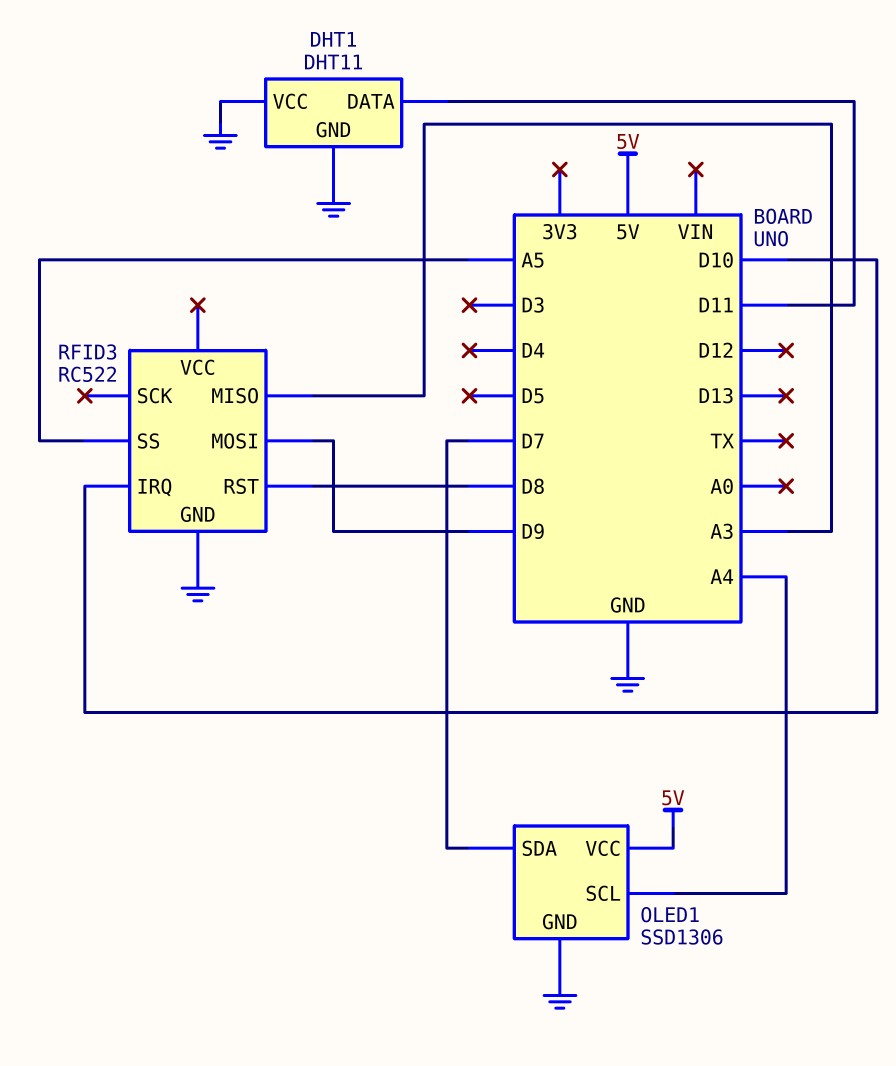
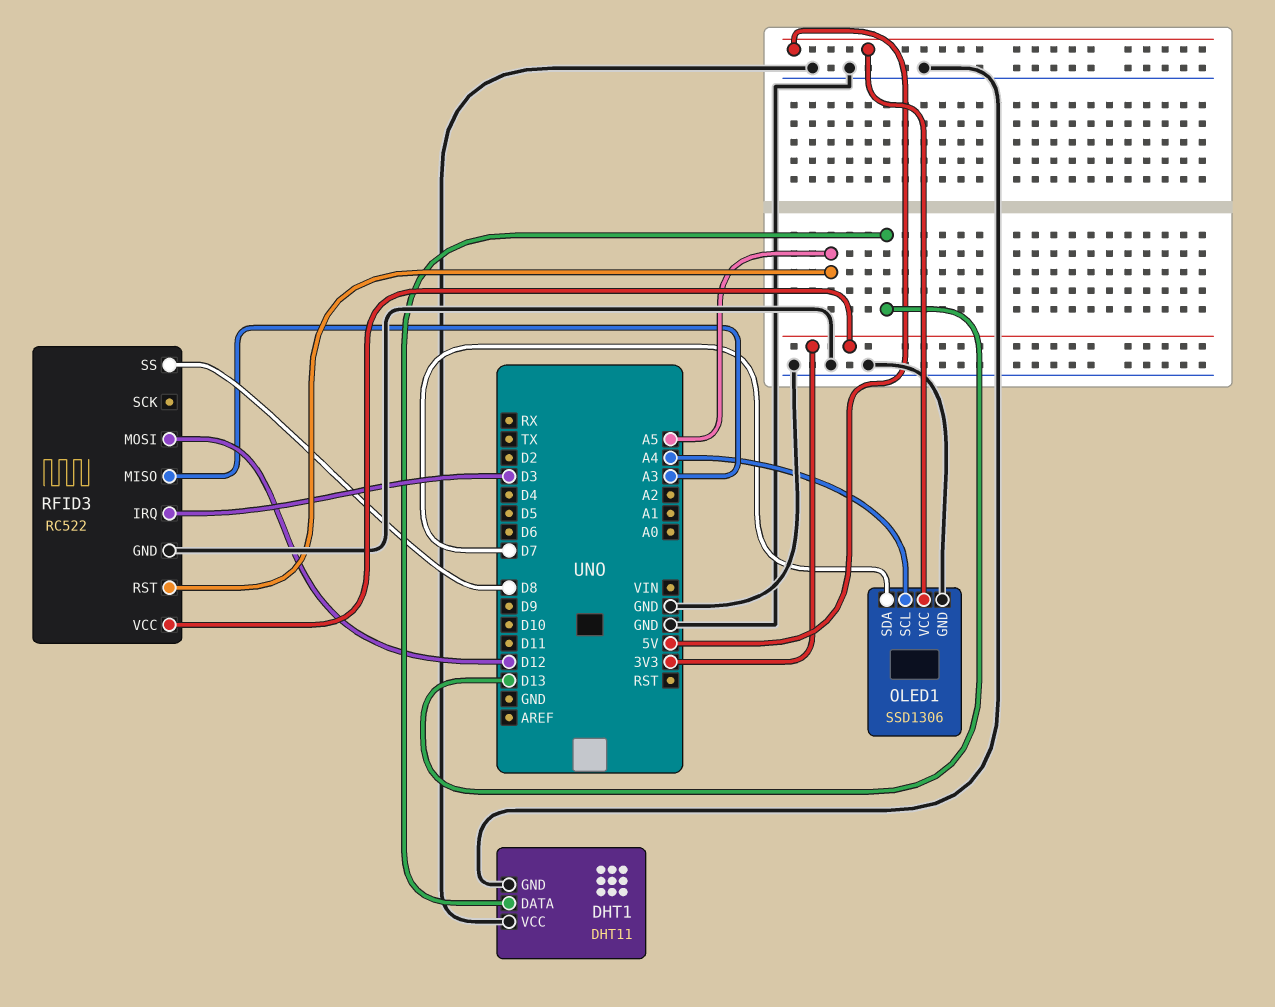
DHT1 pin DATA: D11 -> D13
RFID3 pin IRQ: D10 -> D3
RFID3 pin MOSI: D9 -> D12
RFID3 pin RST: D8 -> A5
RFID3 pin SS: A5 -> D8
RFID3 pin VCC: none -> 3V3

